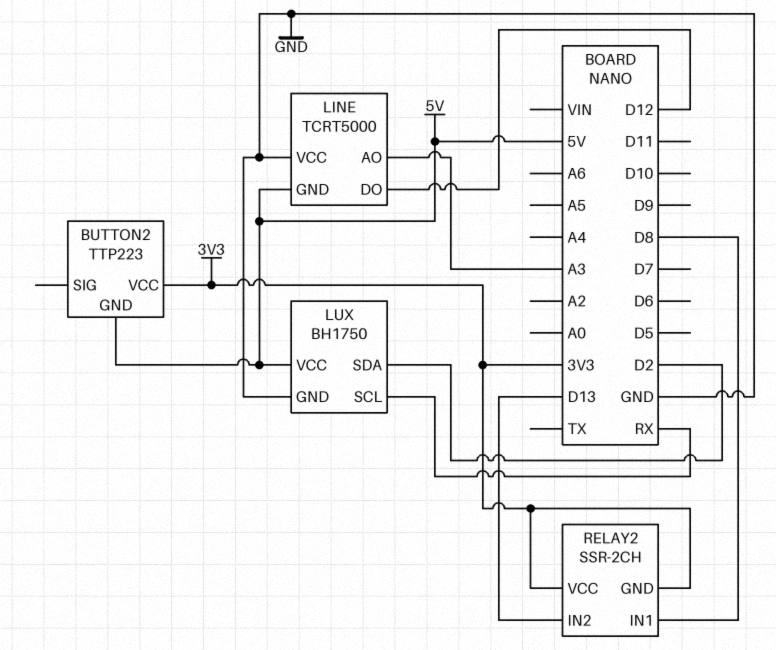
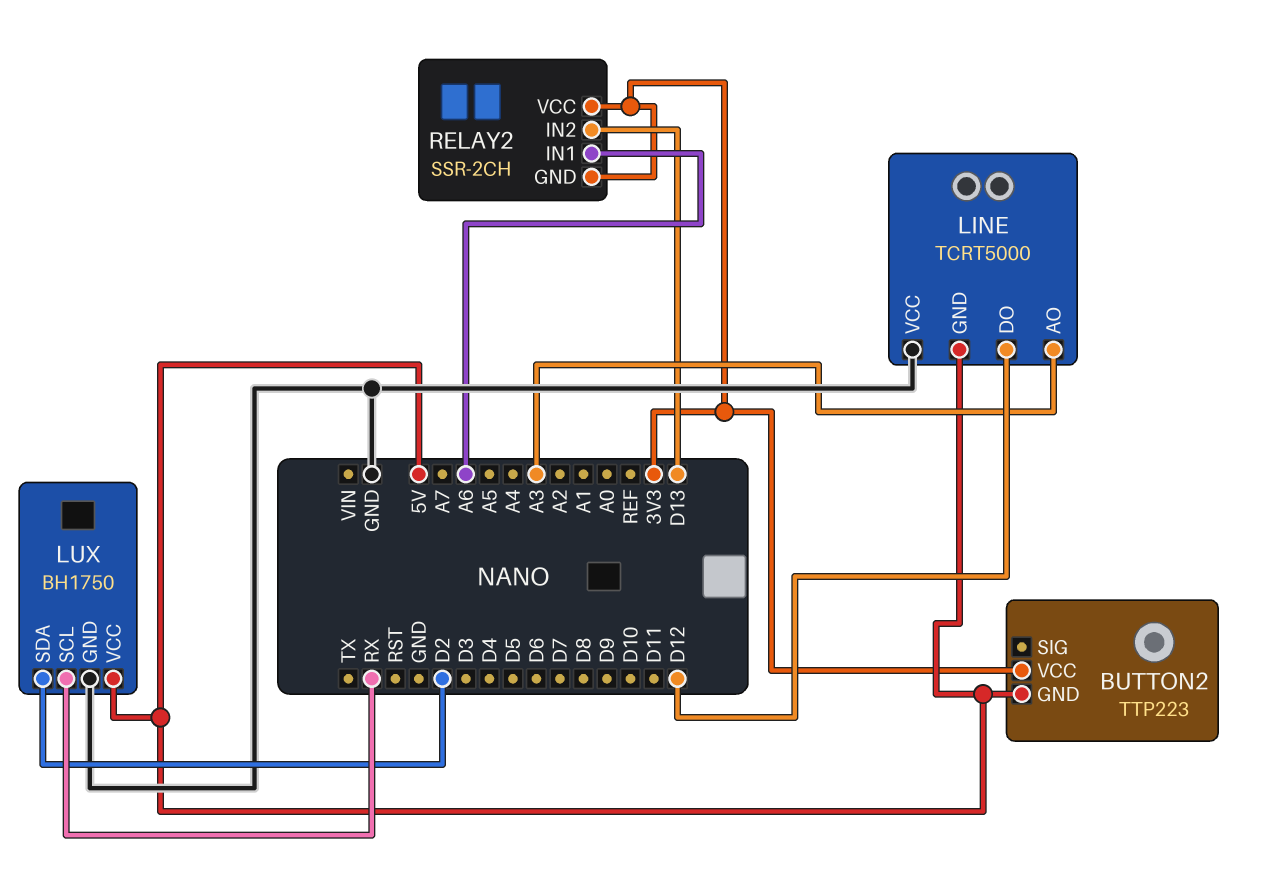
RELAY2 pin IN1: D8 -> A6

